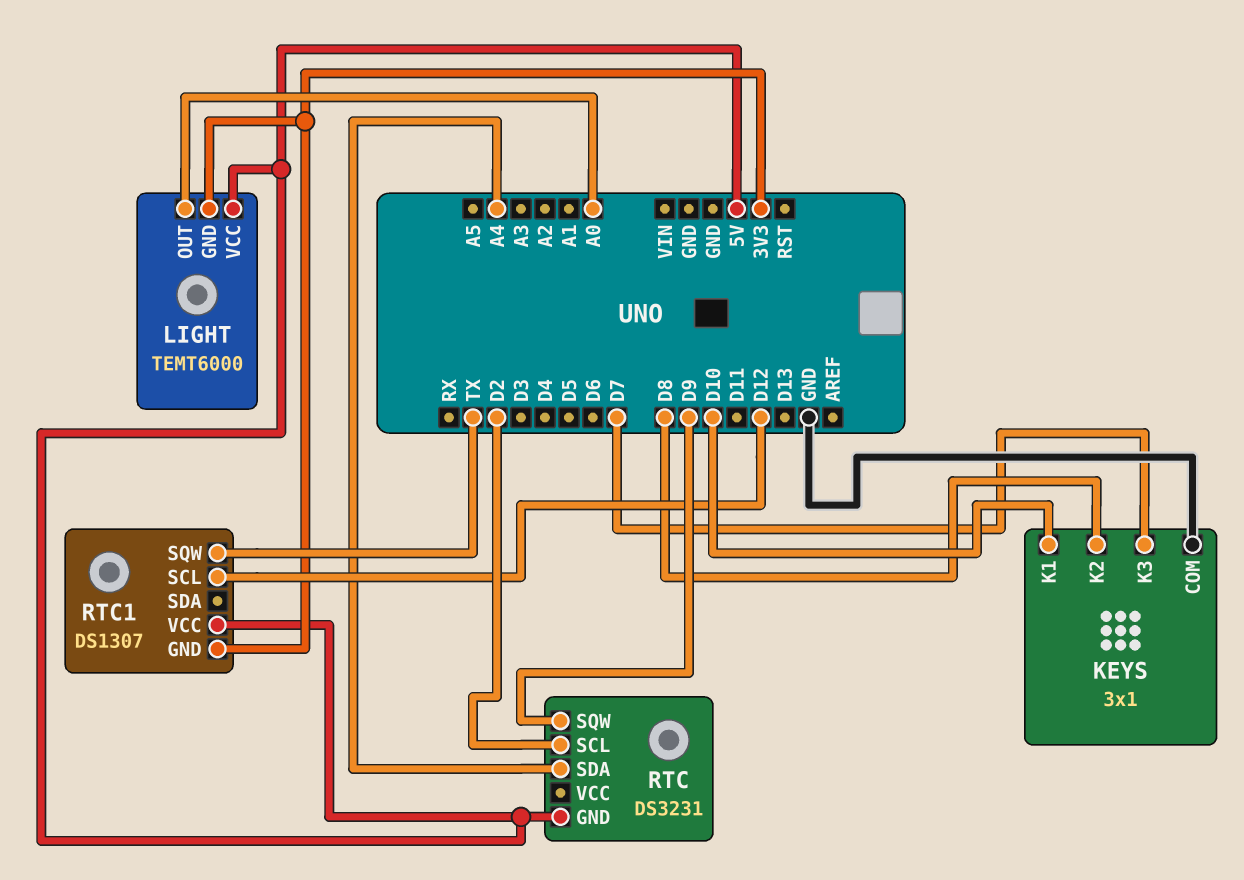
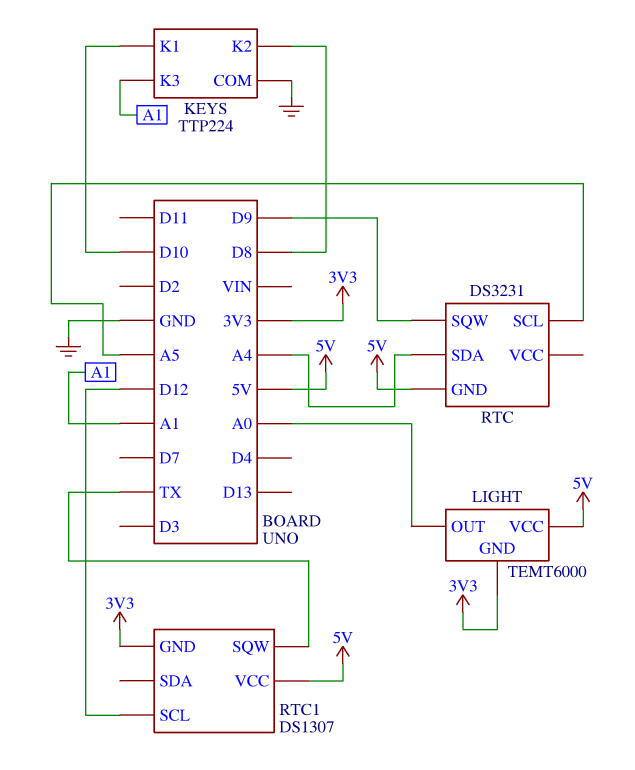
KEYS: 3x1 -> TTP224
KEYS pin K3: D7 -> A1
RTC pin SCL: D2 -> A5

